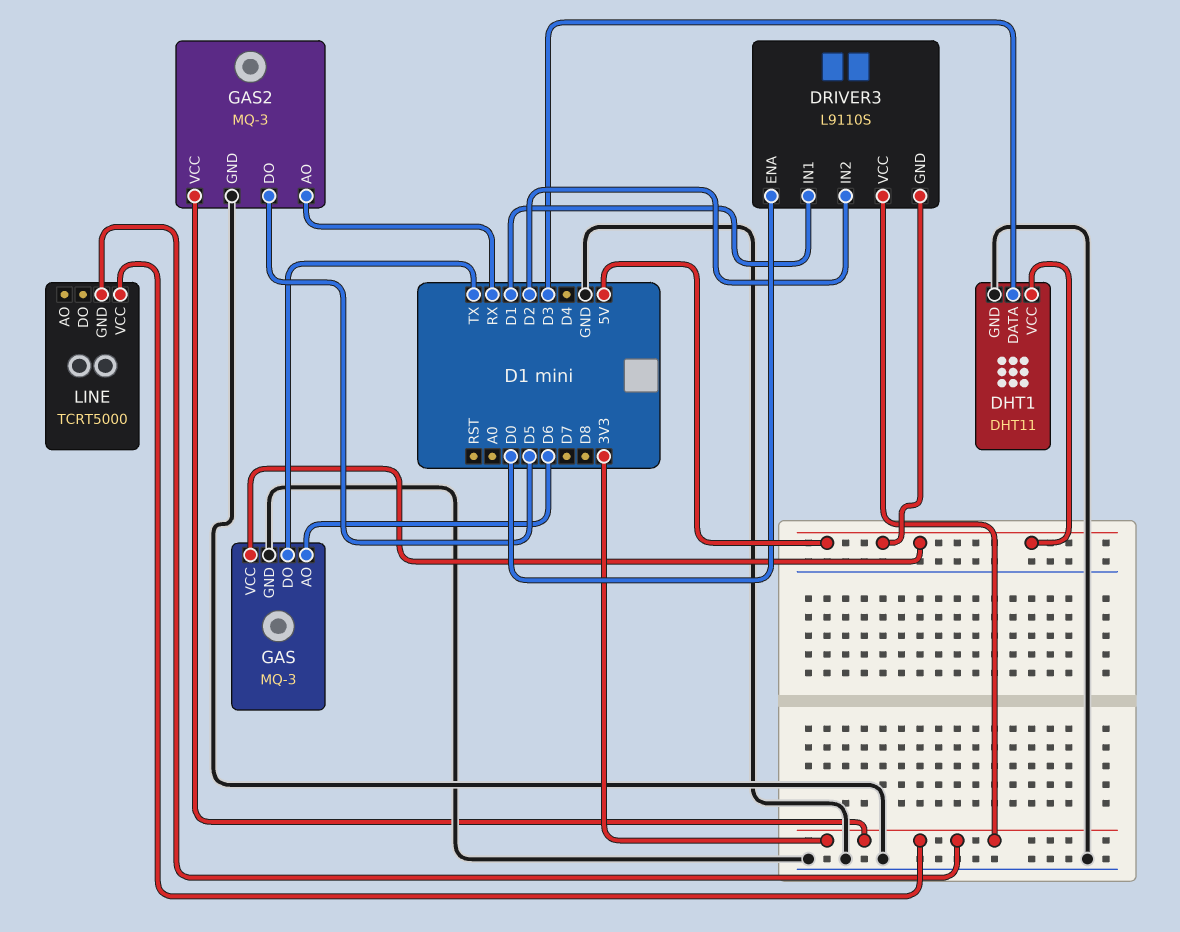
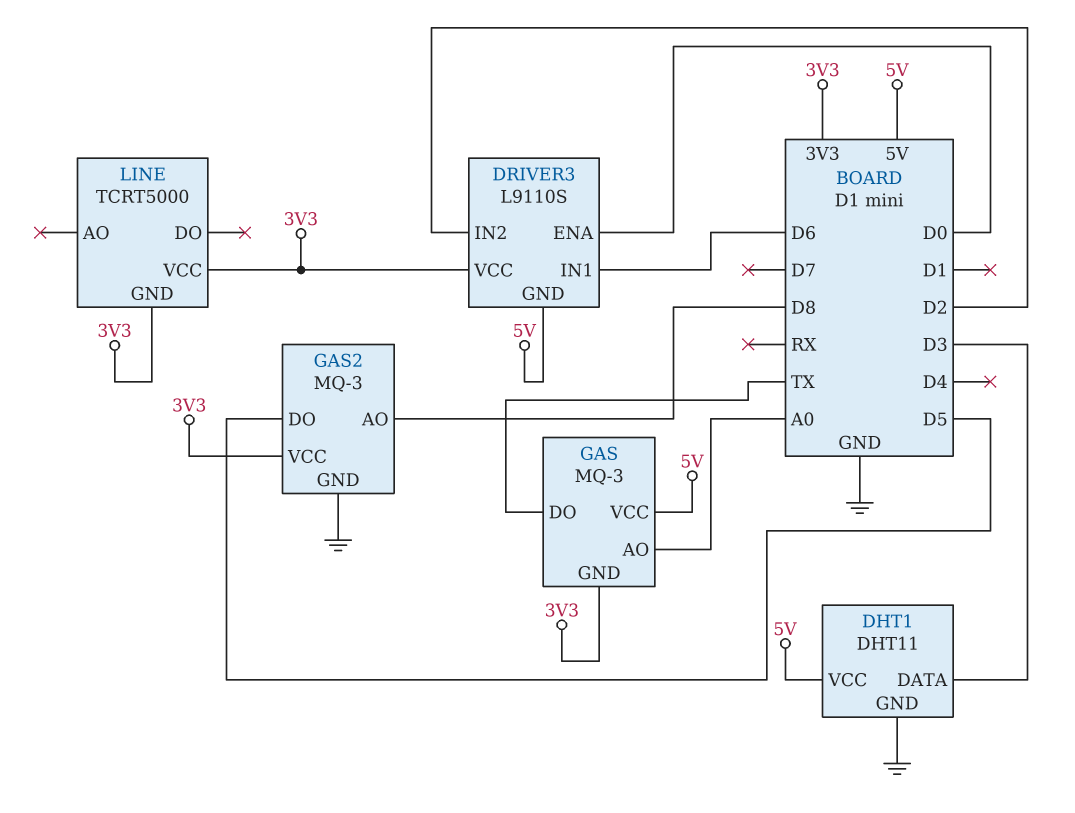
DRIVER3 pin IN1: D1 -> D6
GAS pin AO: D6 -> A0
GAS pin GND: GND -> 3V3
GAS2 pin AO: RX -> D8

